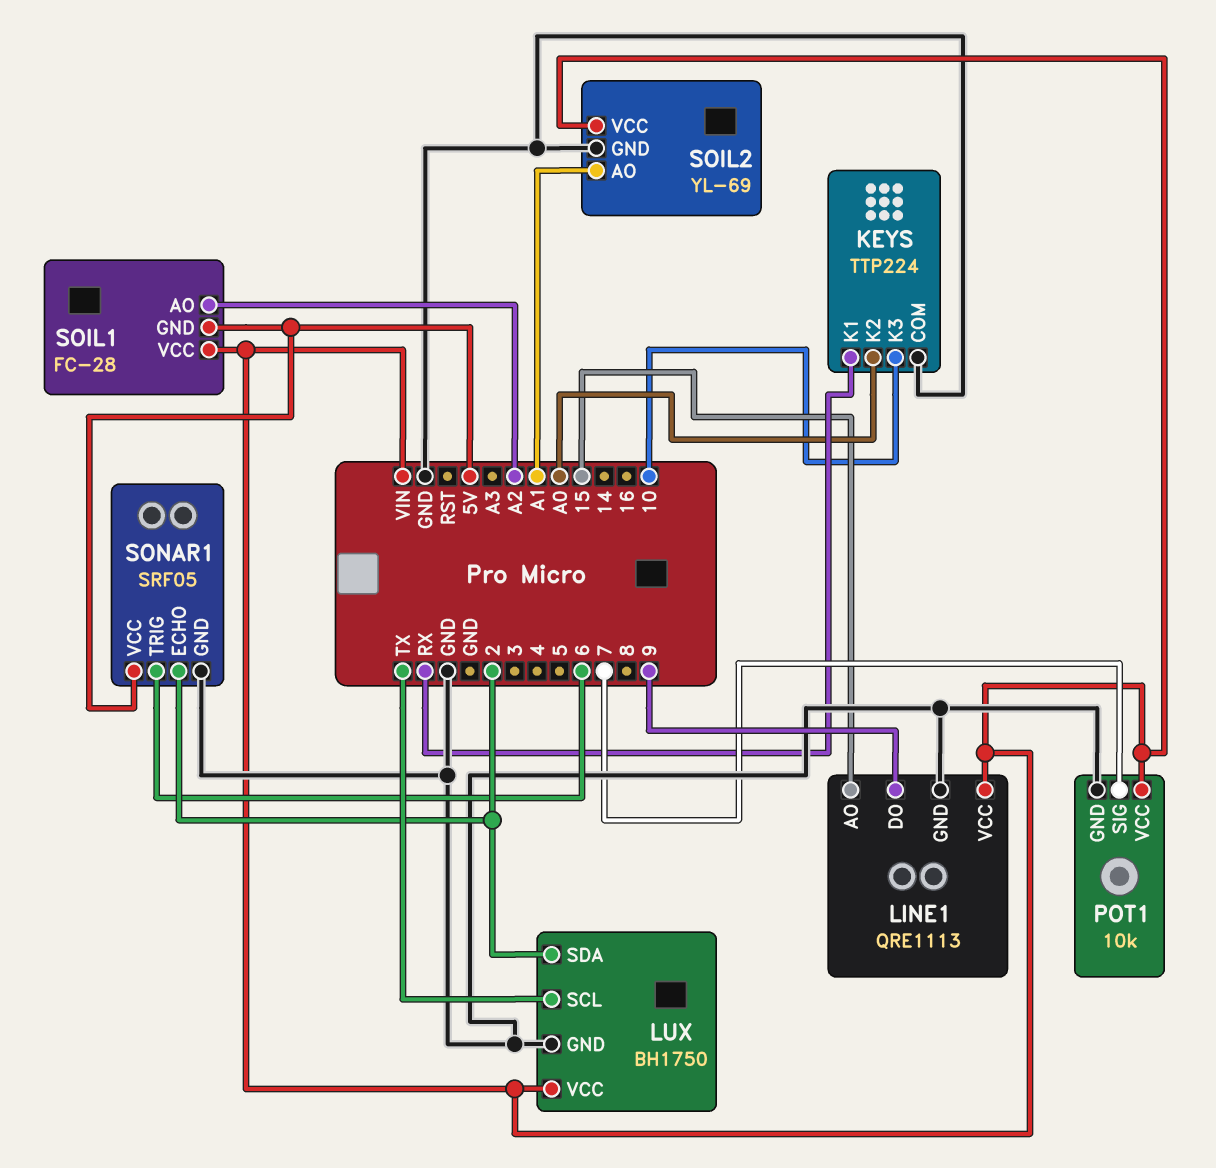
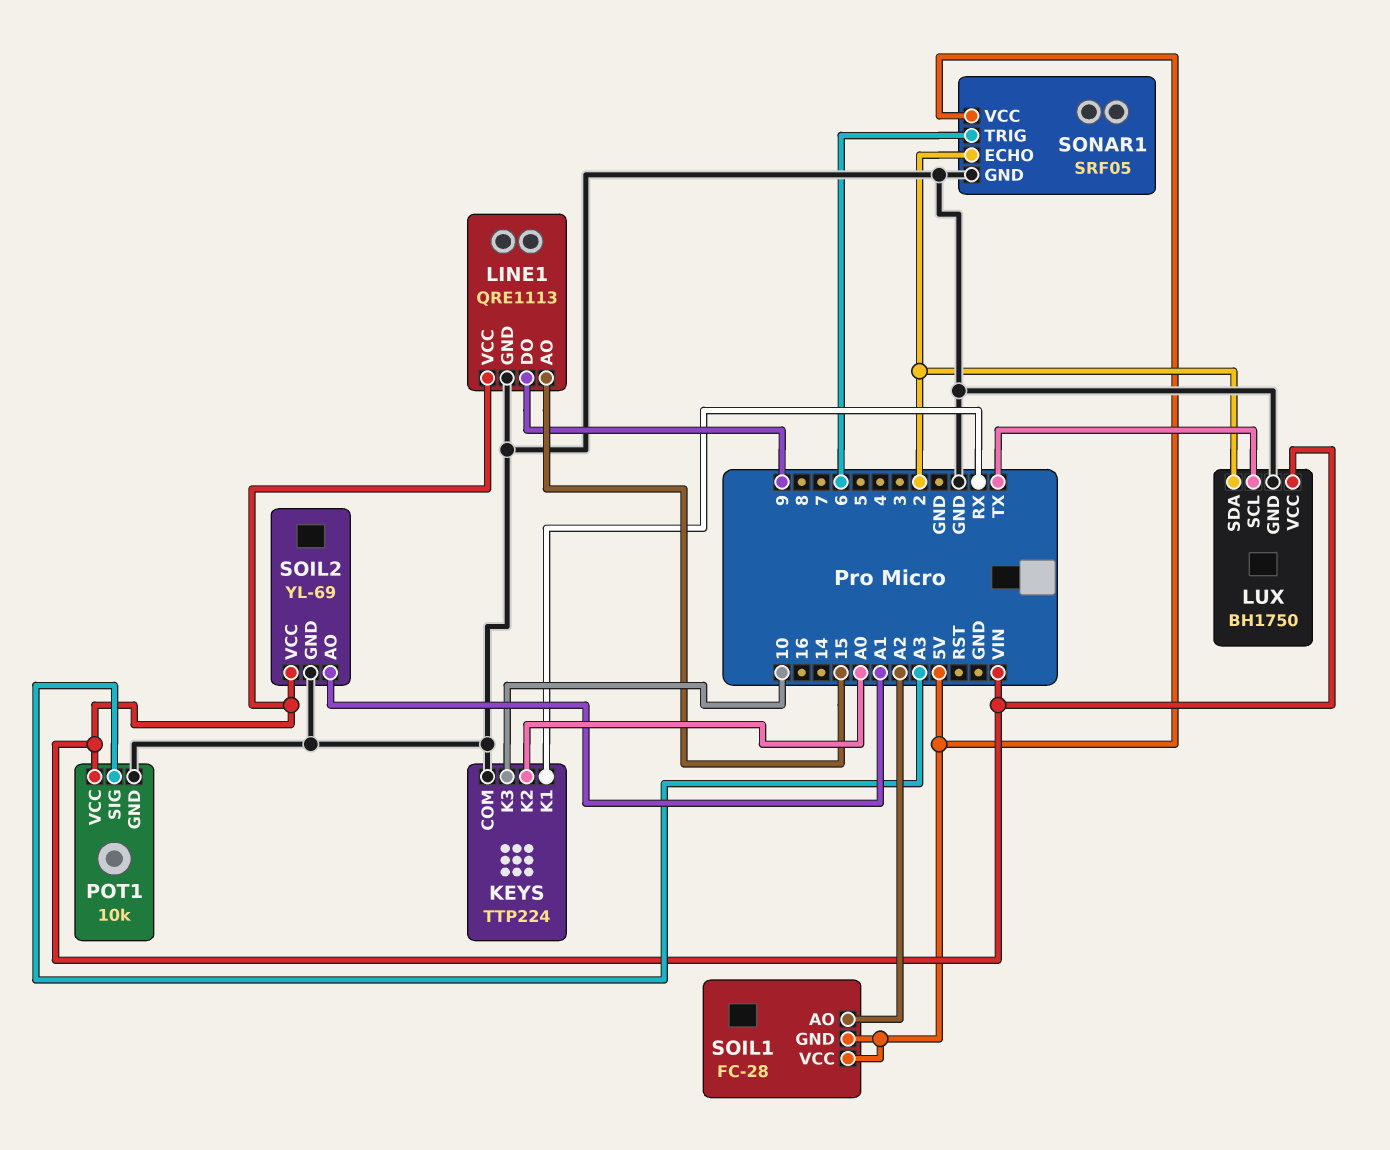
POT1 pin SIG: 7 -> A3
SOIL1 pin VCC: VIN -> 5V

